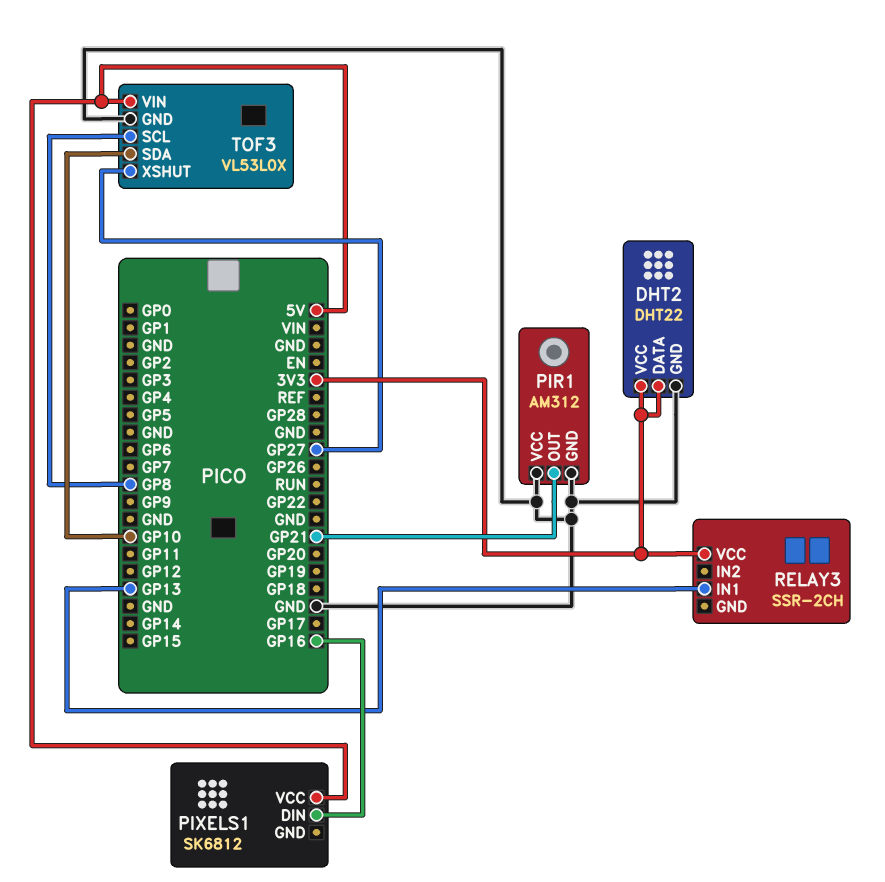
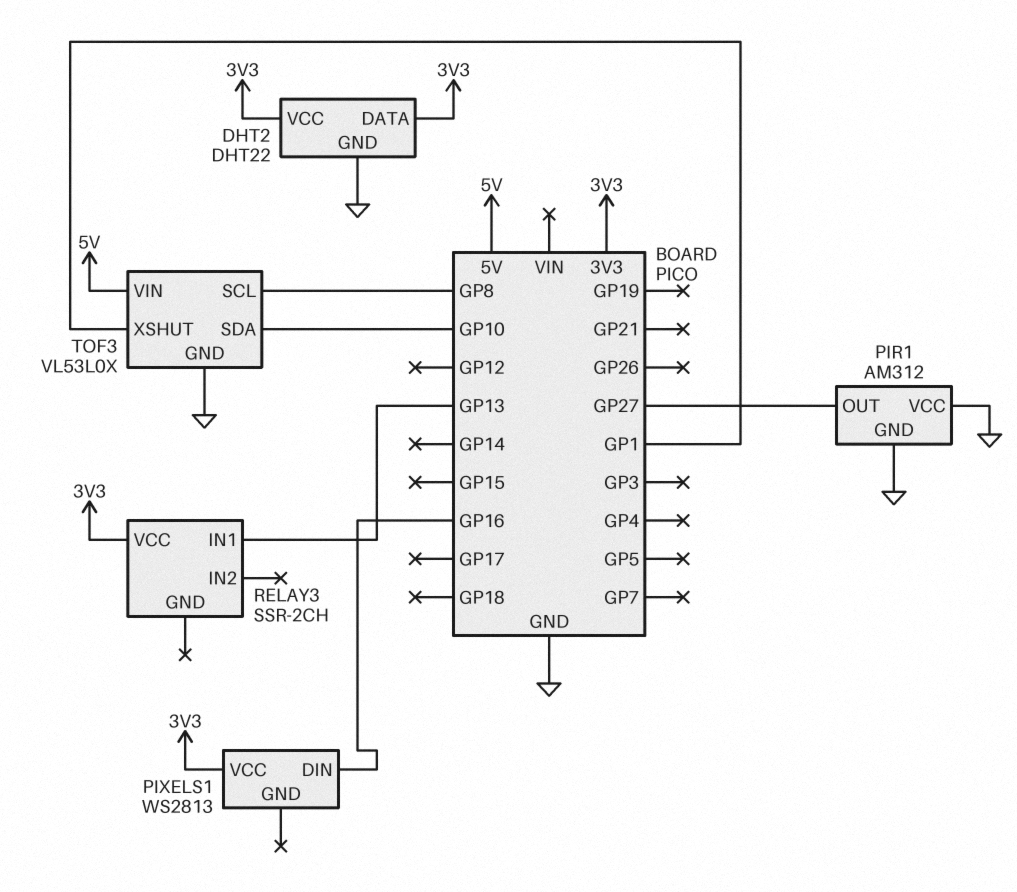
PIR1 pin OUT: GP21 -> GP27
PIXELS1: SK6812 -> WS2813
PIXELS1 pin VCC: 5V -> 3V3
TOF3 pin XSHUT: GP27 -> GP1

